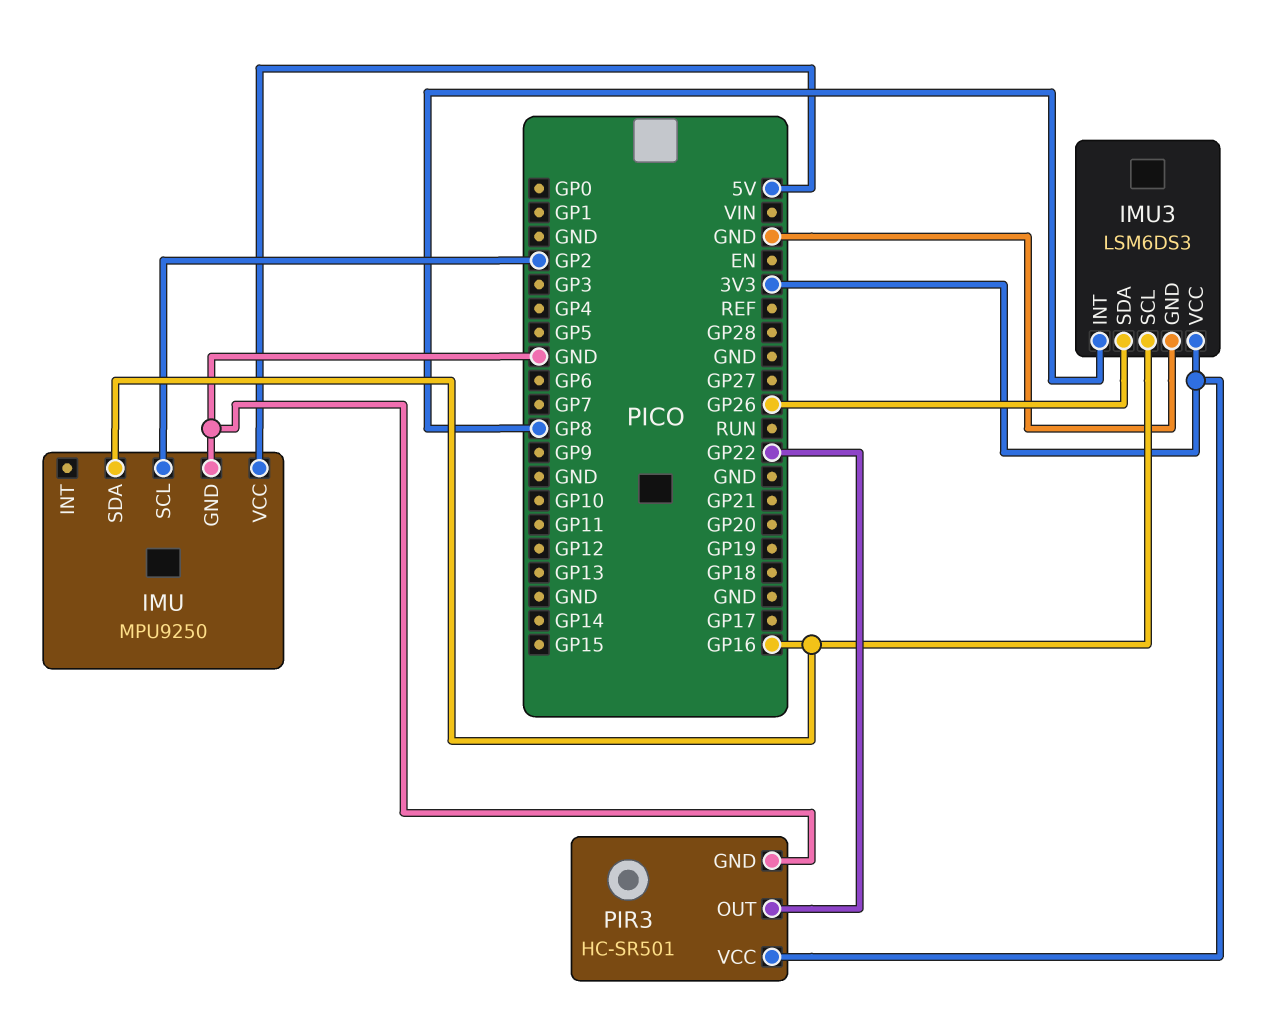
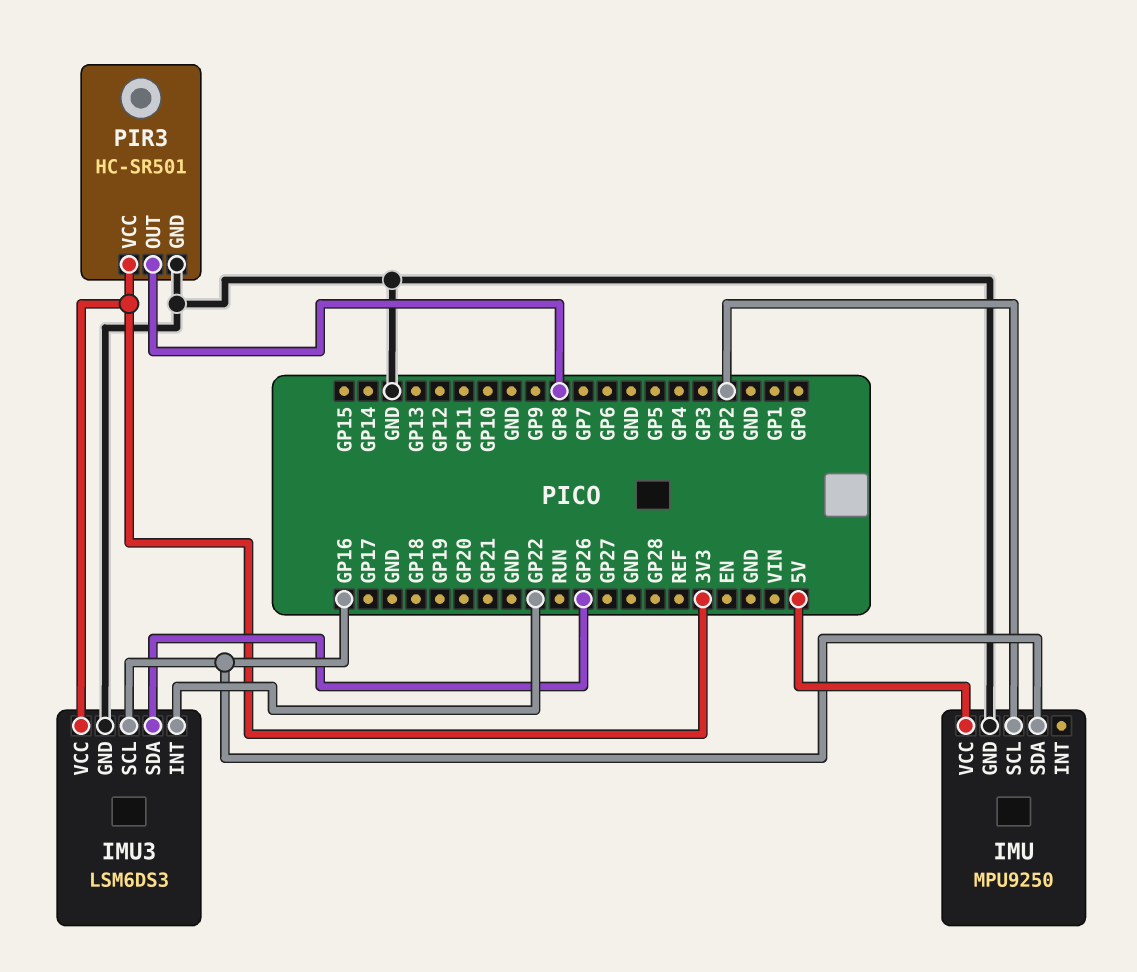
IMU3 pin INT: GP8 -> GP22
PIR3 pin OUT: GP22 -> GP8

